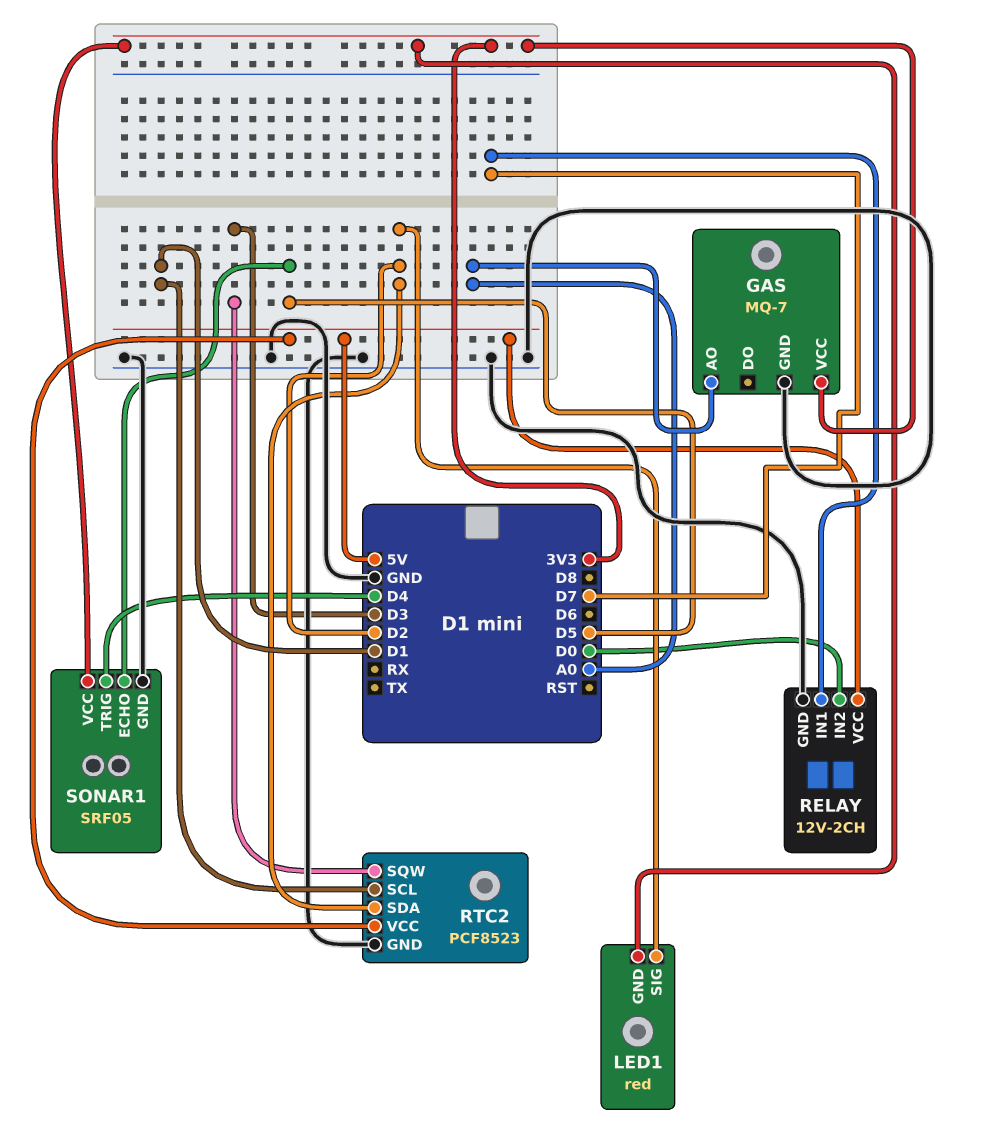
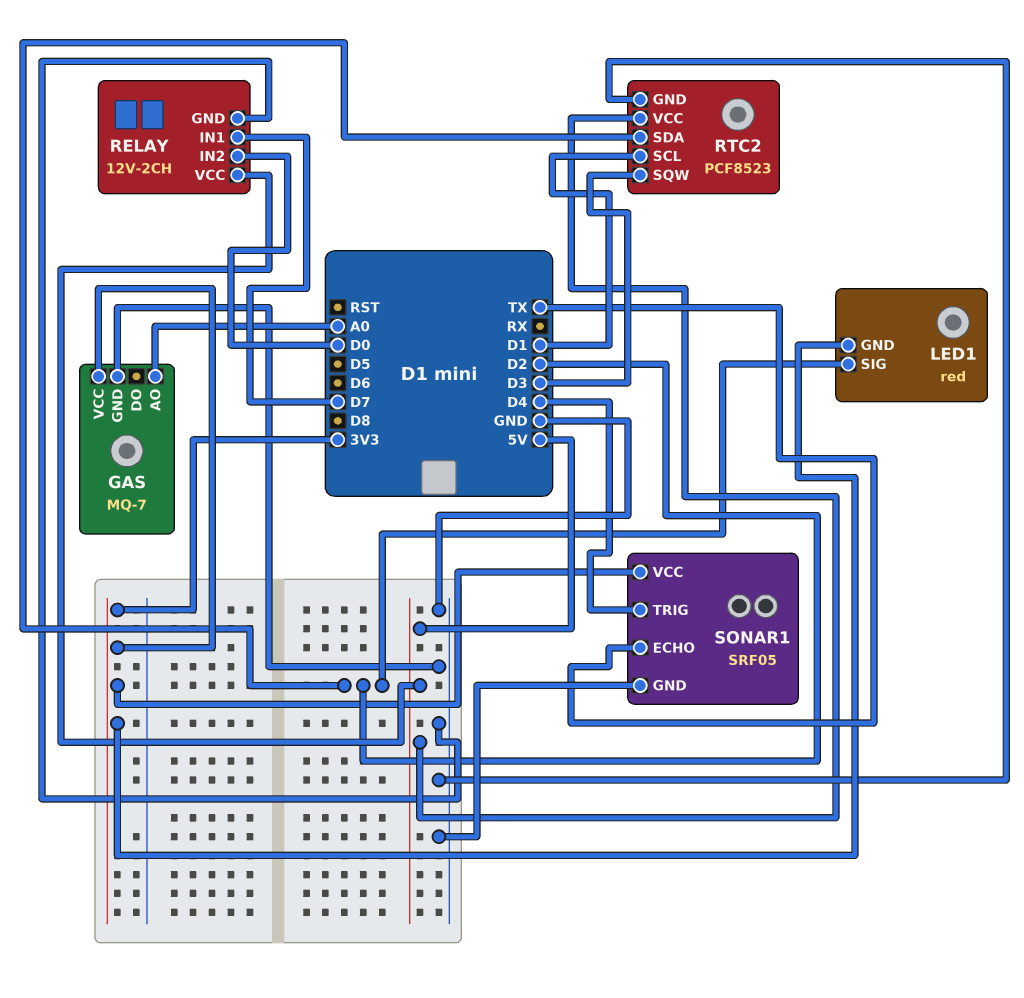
SONAR1 pin ECHO: D5 -> TX

